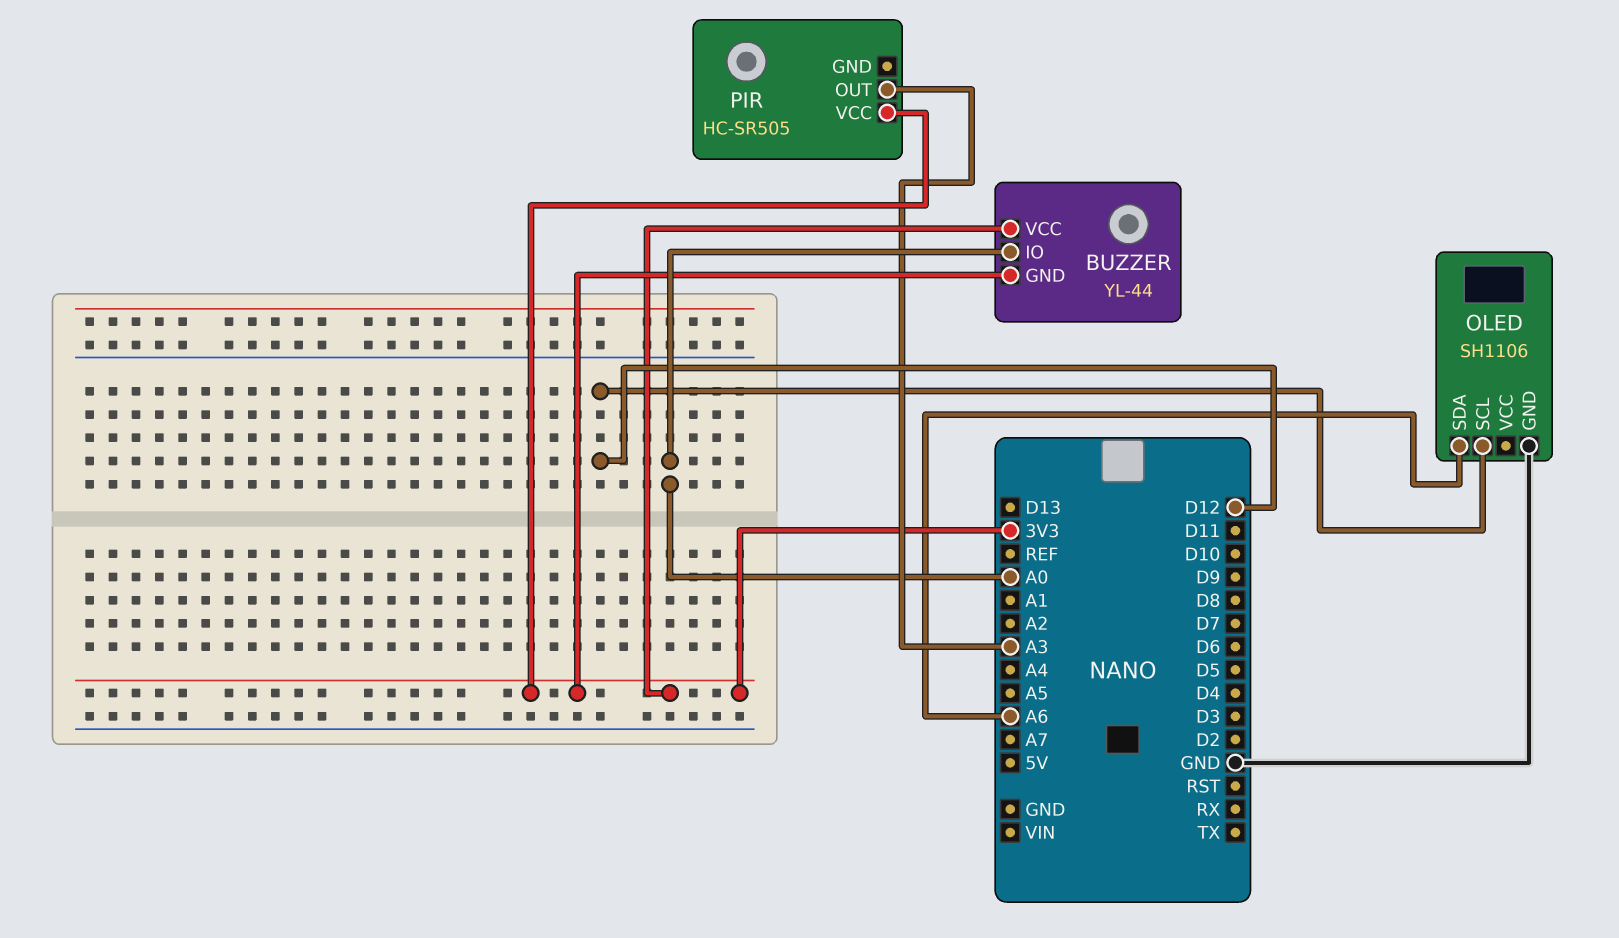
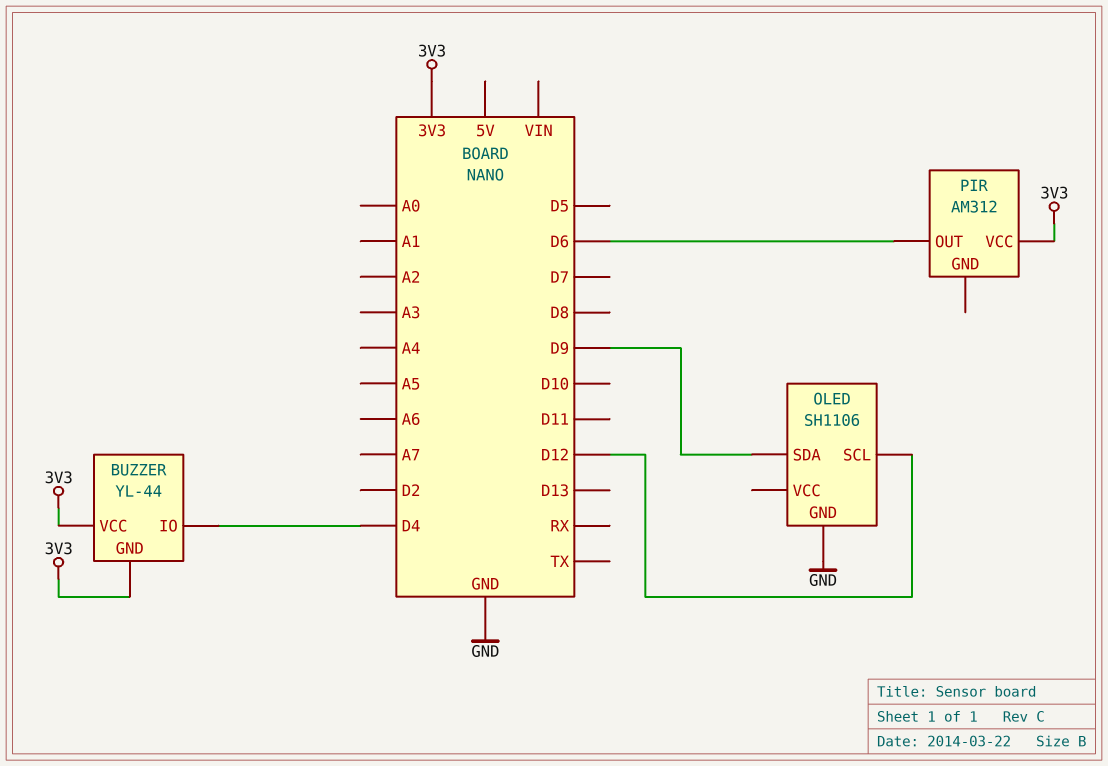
BUZZER pin IO: A0 -> D4
OLED pin SDA: A6 -> D9
PIR: HC-SR505 -> AM312
PIR pin OUT: A3 -> D6

